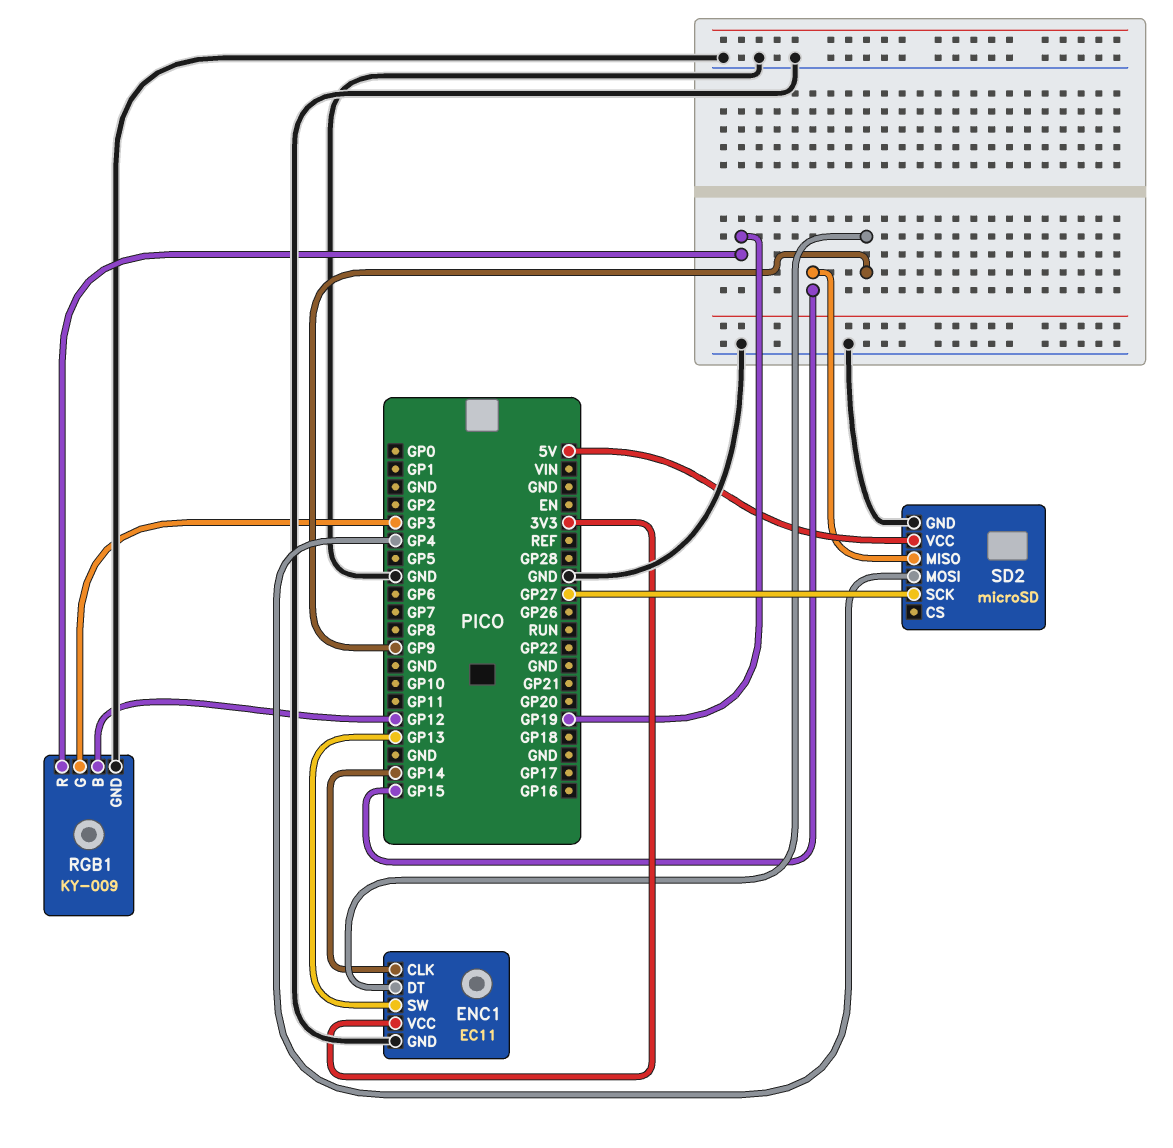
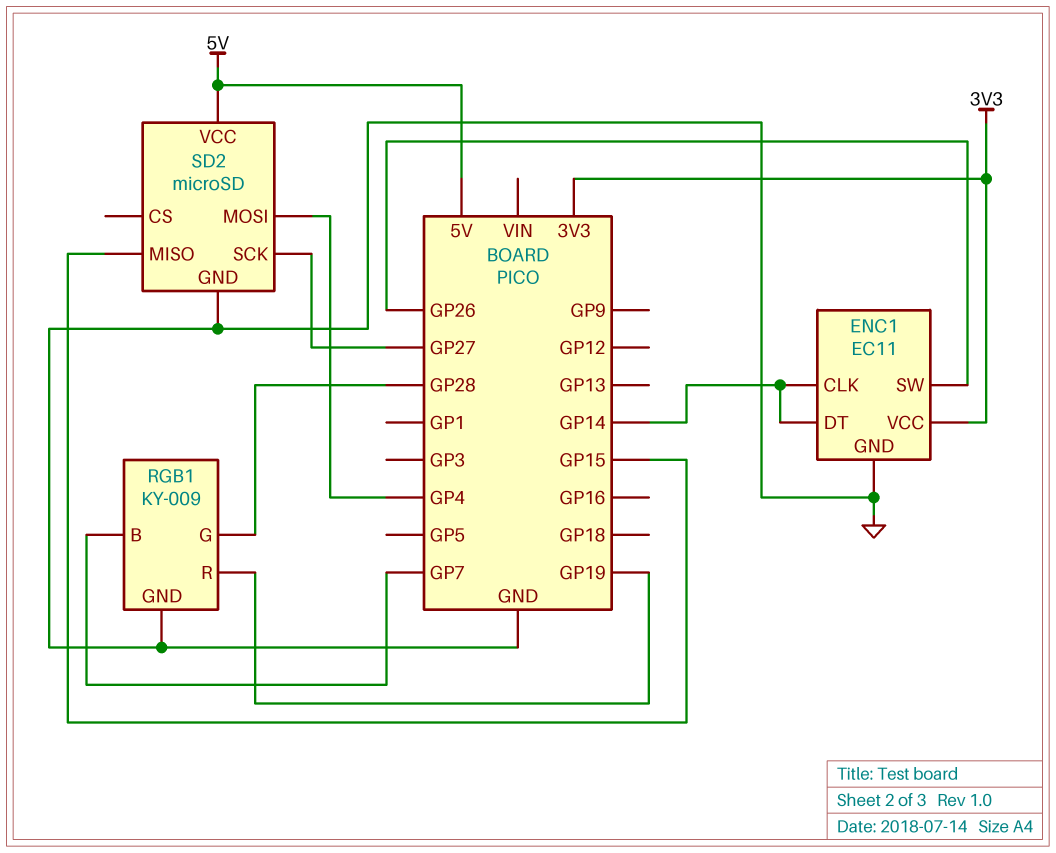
ENC1 pin DT: GP9 -> GP14
ENC1 pin SW: GP13 -> GP26
RGB1 pin B: GP12 -> GP7
RGB1 pin G: GP3 -> GP28

